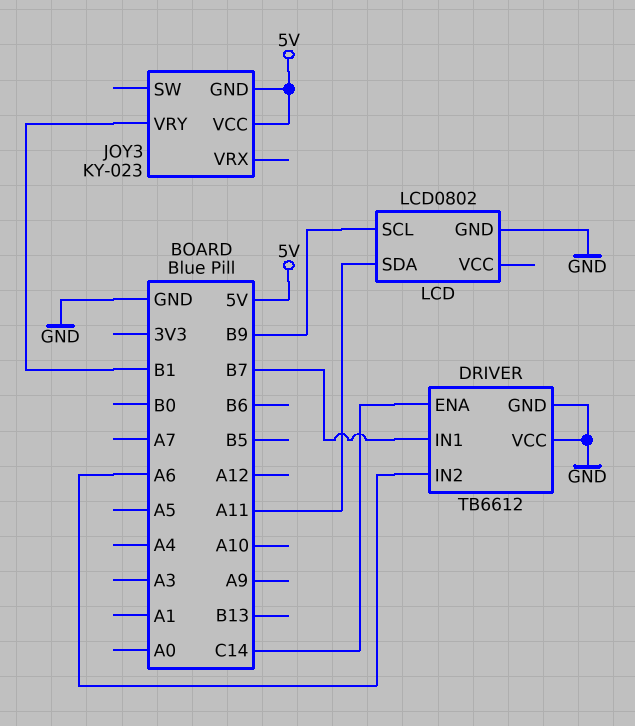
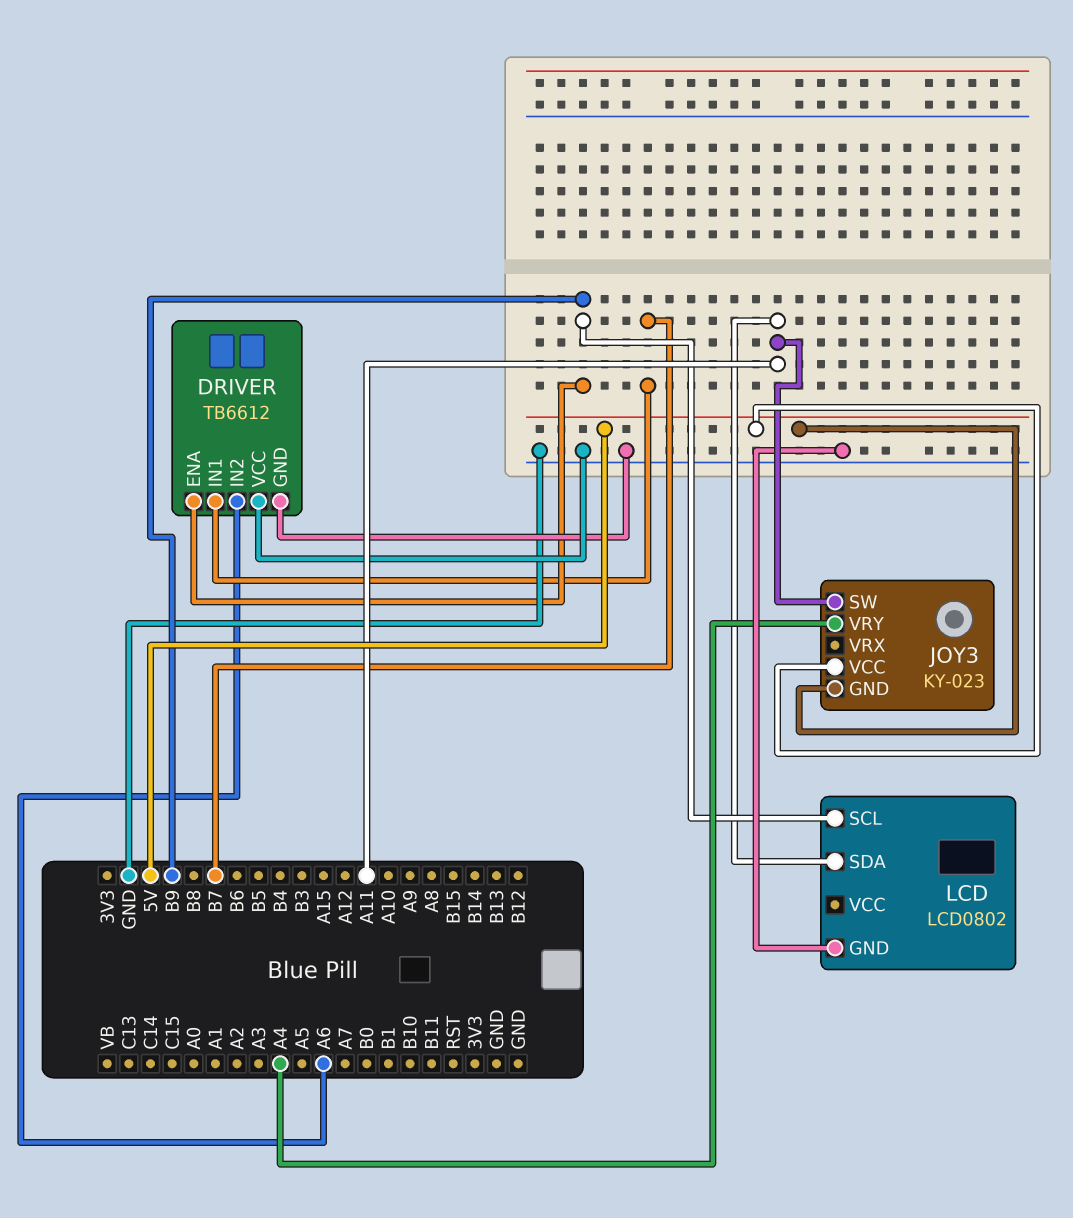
DRIVER pin ENA: C14 -> B9
JOY3 pin SW: none -> A11
JOY3 pin VRY: B1 -> A4

